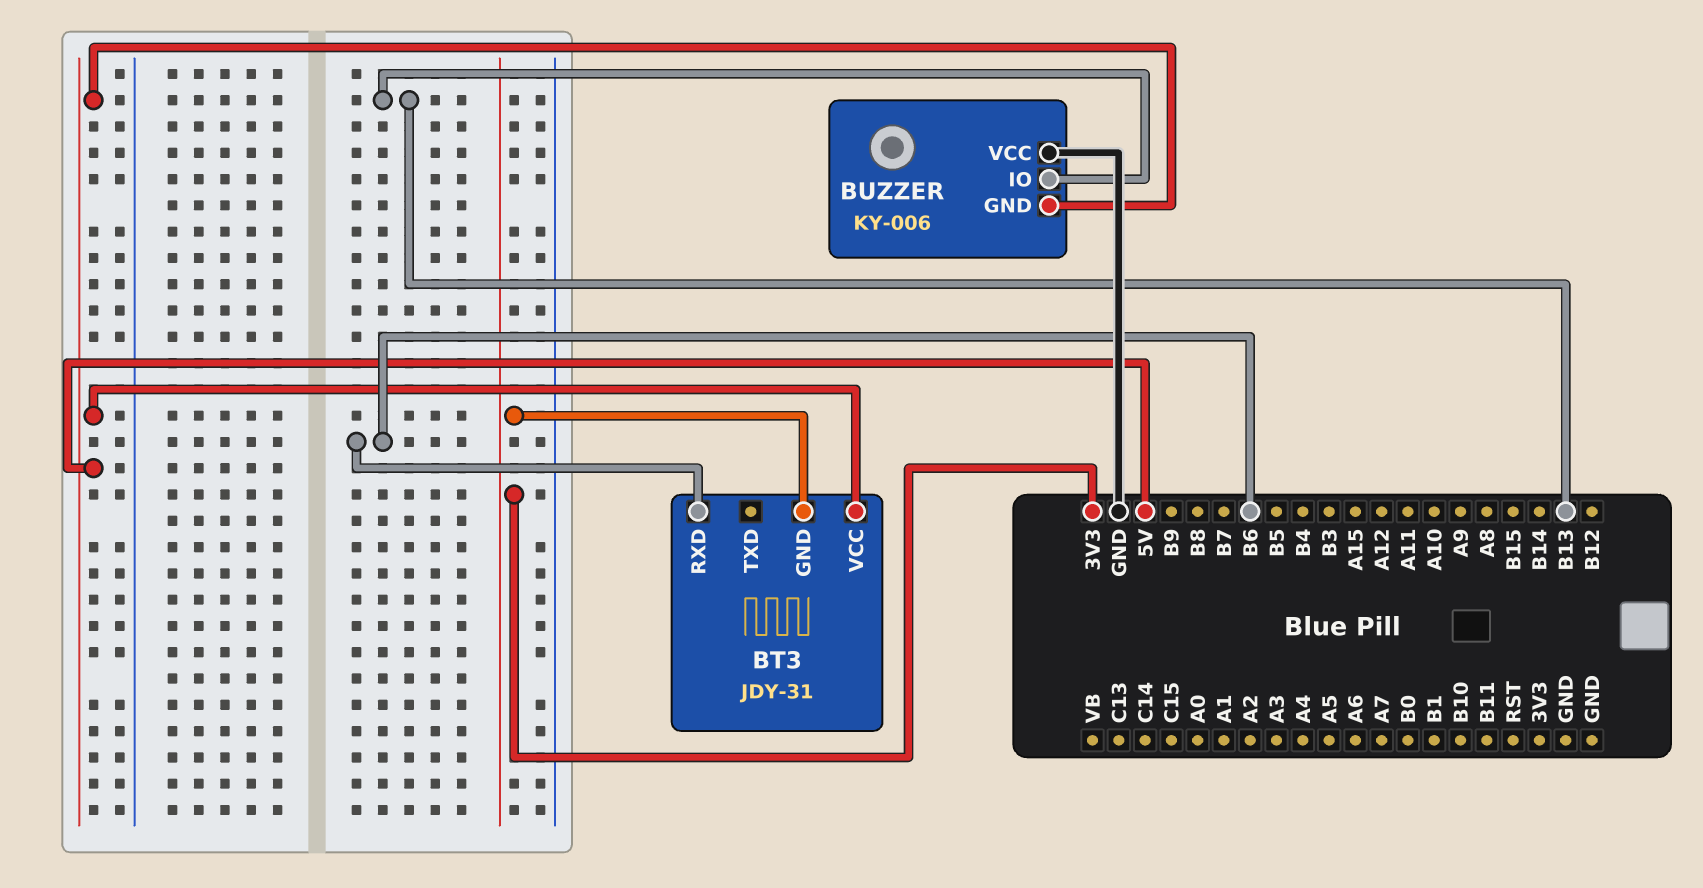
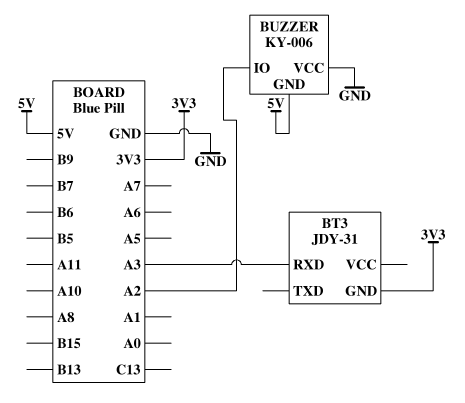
BT3 pin RXD: B6 -> A3
BT3 pin VCC: 5V -> none
BUZZER pin IO: B13 -> A2

